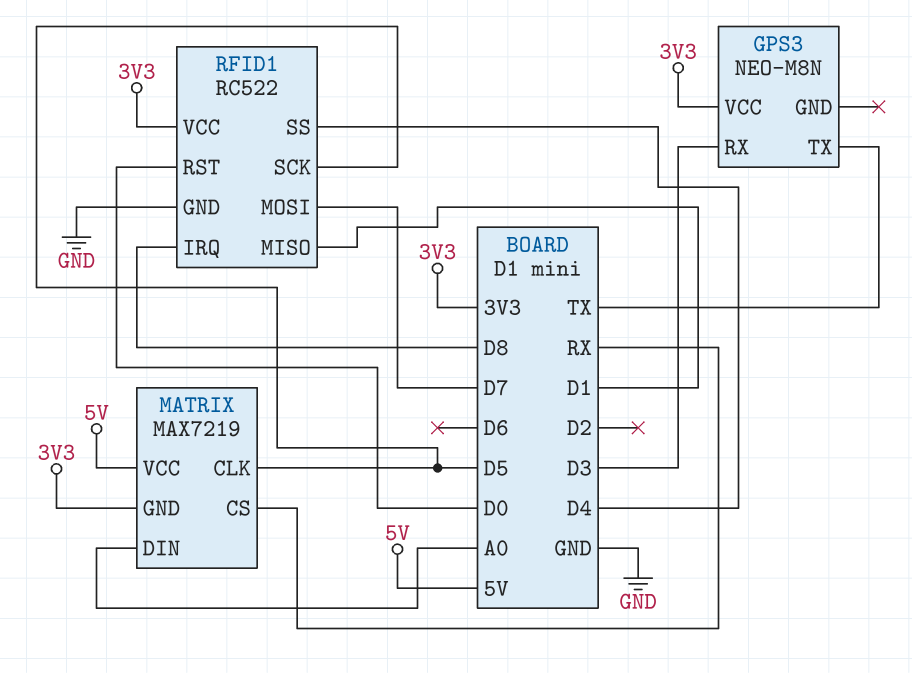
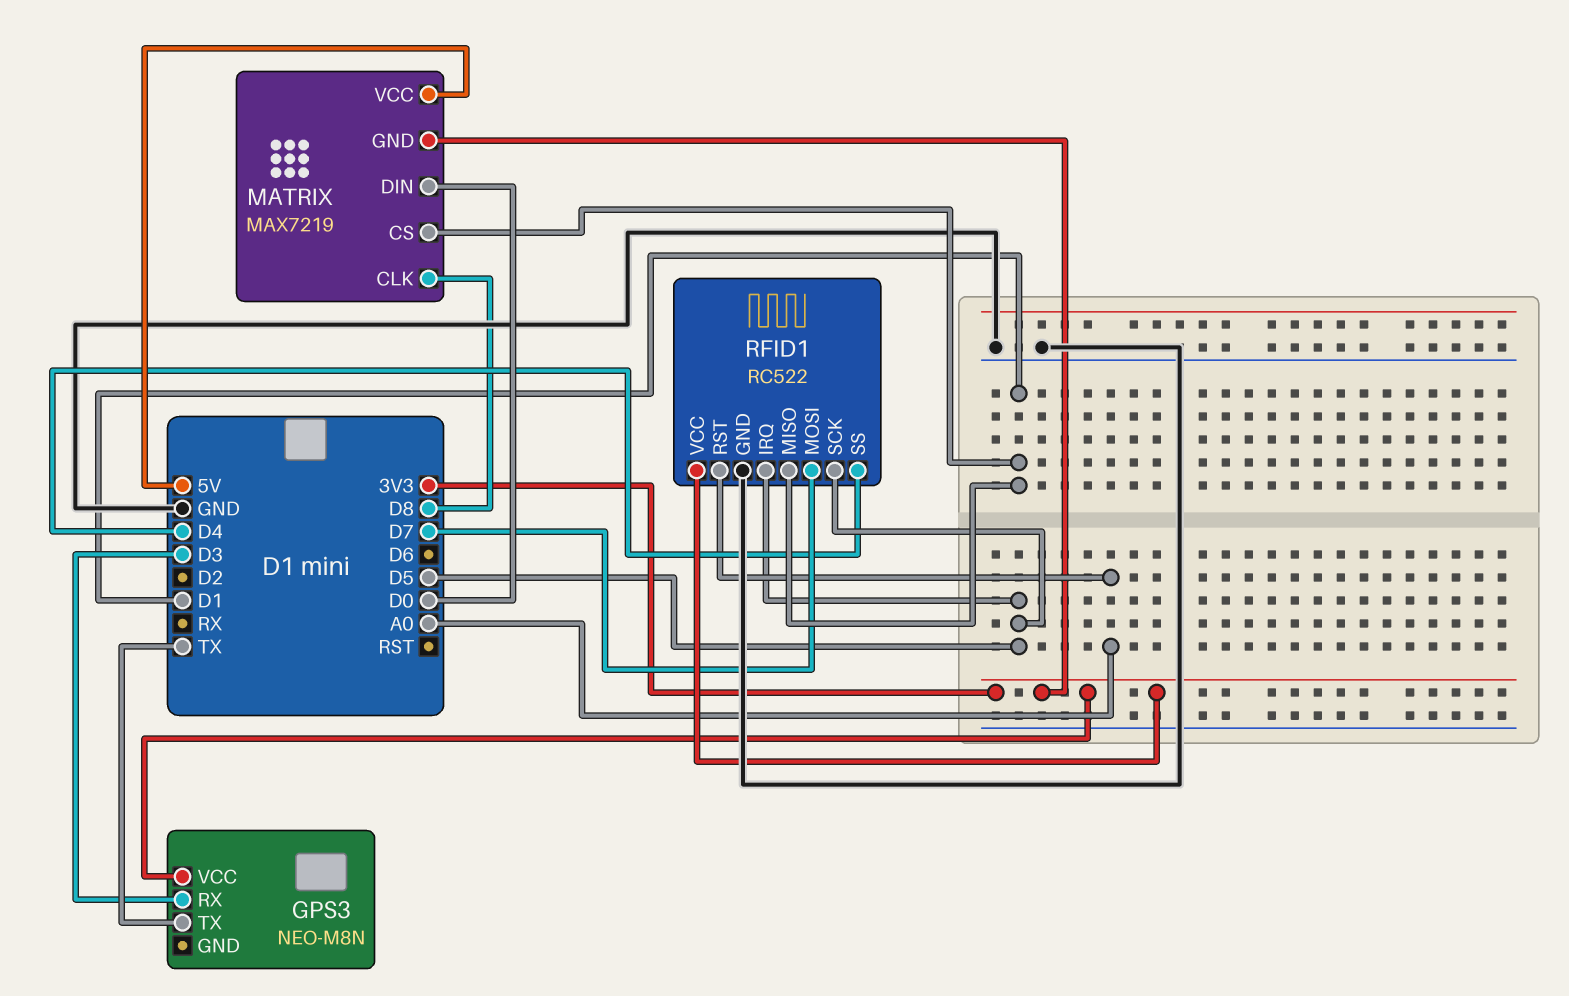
MATRIX pin CLK: D5 -> D8
MATRIX pin CS: RX -> D1
MATRIX pin DIN: A0 -> D0
RFID1 pin IRQ: D8 -> D5
RFID1 pin RST: D0 -> A0

